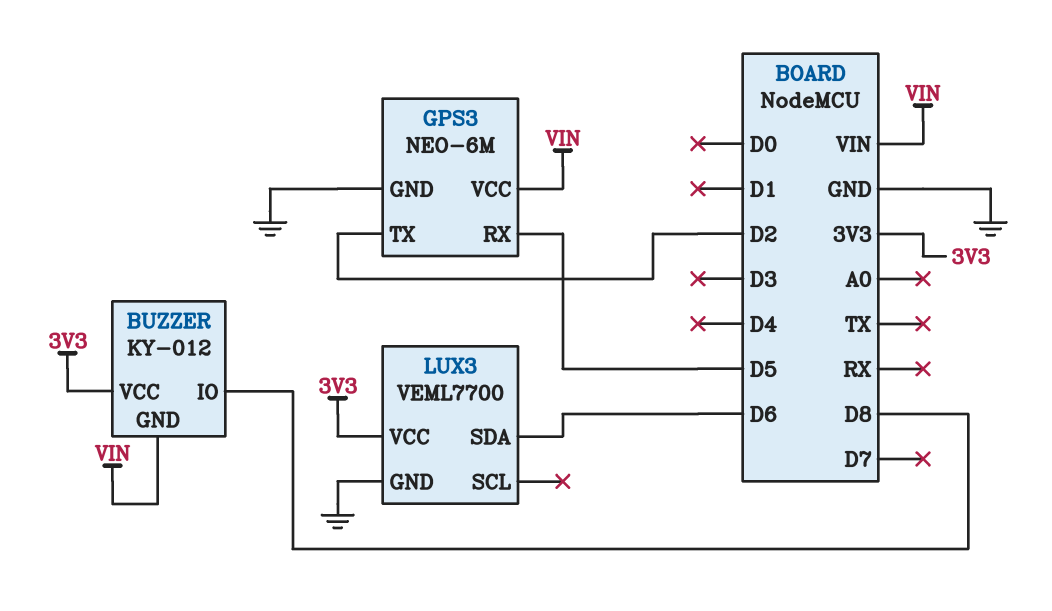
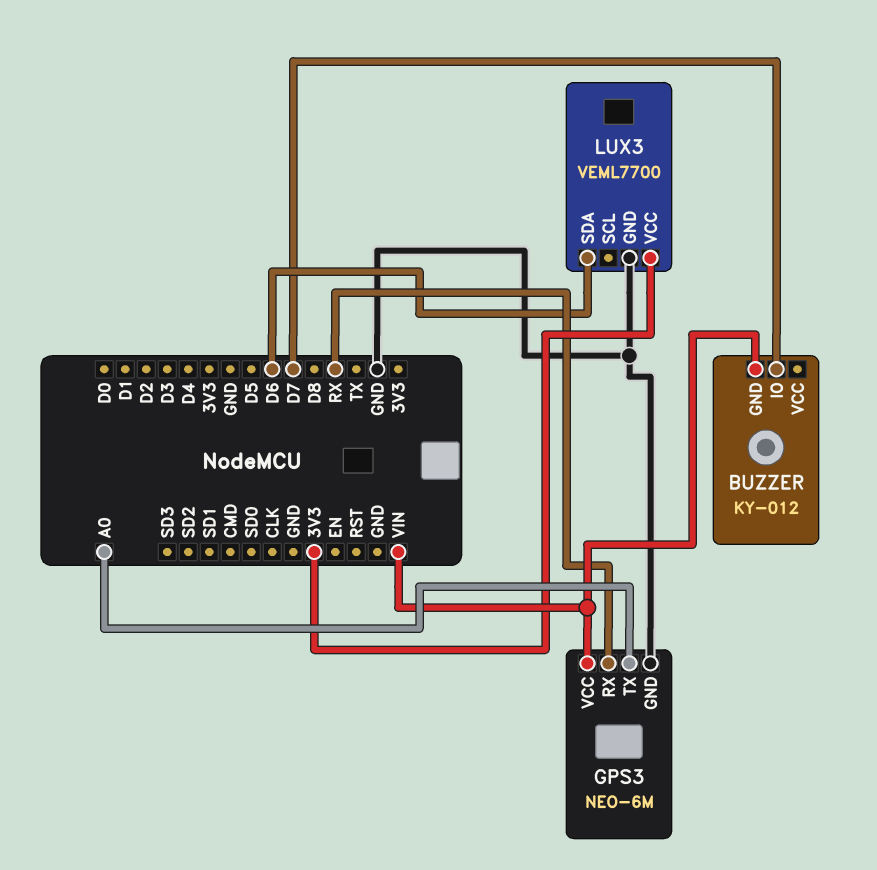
BUZZER pin IO: D8 -> D7
BUZZER pin VCC: 3V3 -> none
GPS3 pin RX: D5 -> RX
GPS3 pin TX: D2 -> A0

